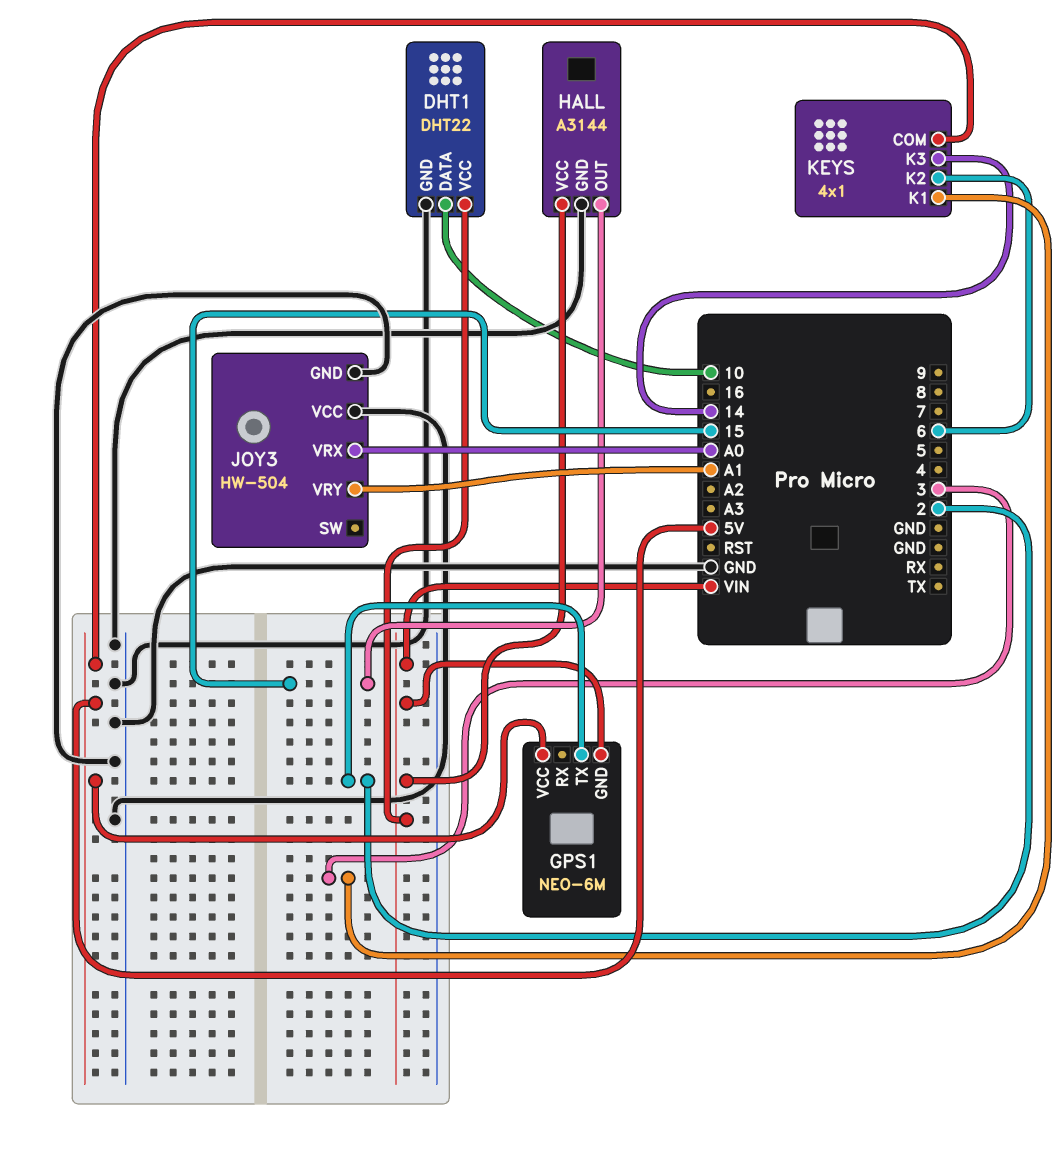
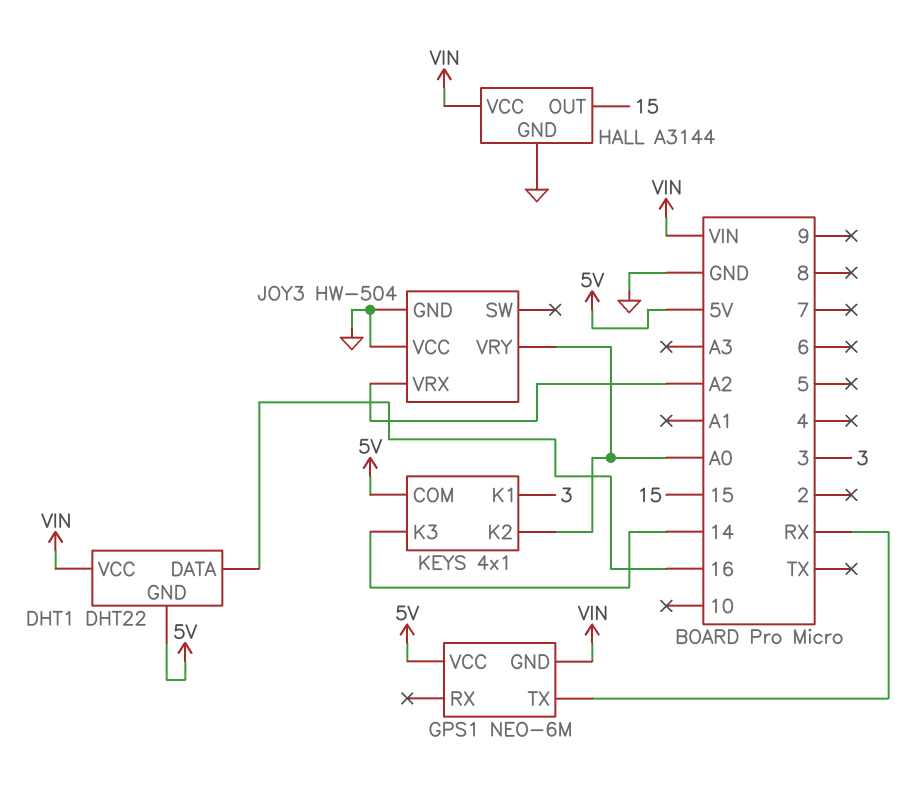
DHT1 pin DATA: 10 -> 16
DHT1 pin GND: GND -> 5V
GPS1 pin TX: 2 -> RX
JOY3 pin VRX: A0 -> A2
JOY3 pin VRY: A1 -> A0
KEYS pin K2: 6 -> A0

